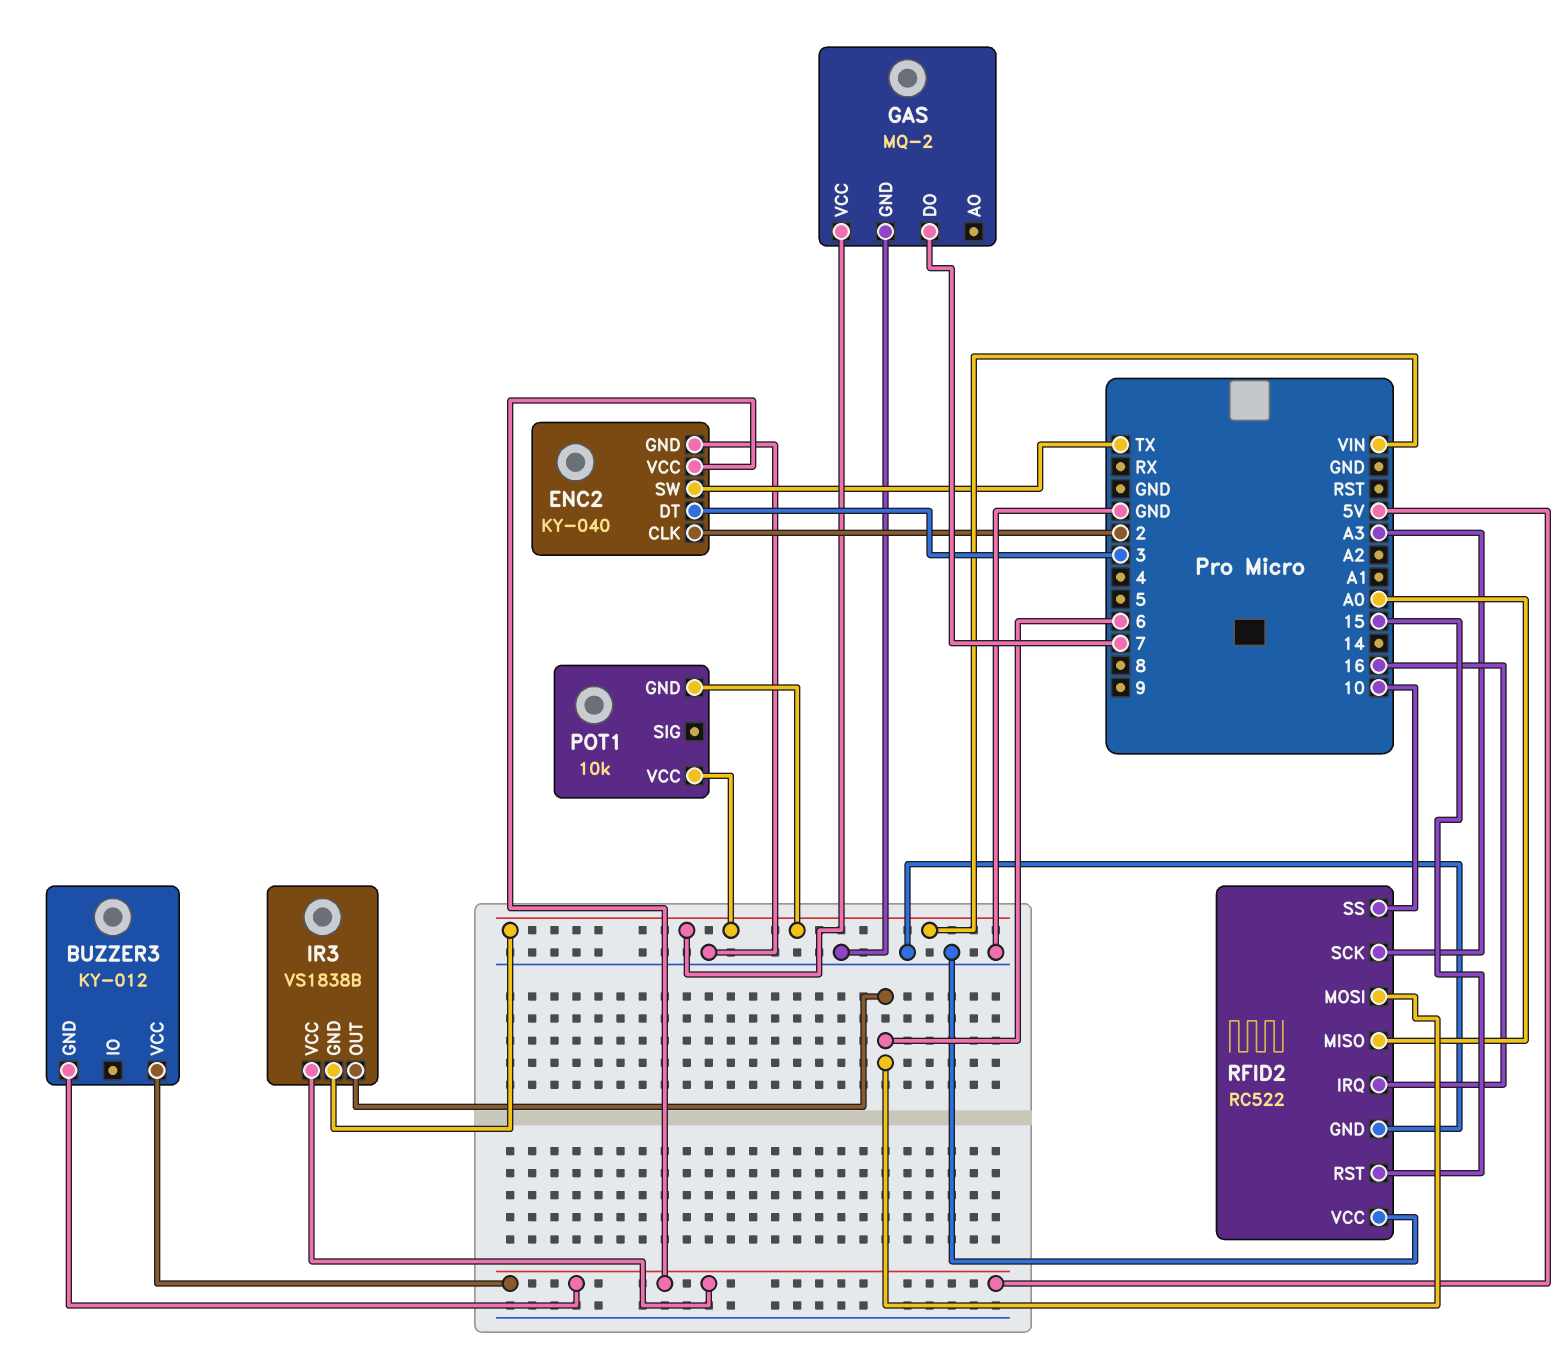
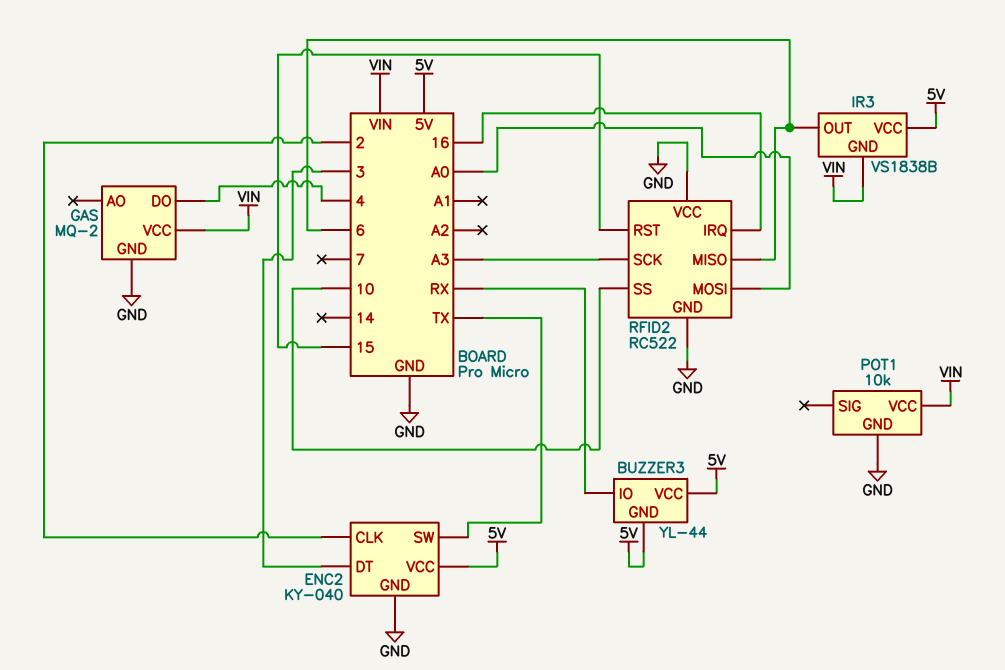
BUZZER3: KY-012 -> YL-44
BUZZER3 pin IO: none -> RX
GAS pin DO: 7 -> 4
POT1 pin GND: VIN -> GND
RFID2 pin MISO: A0 -> 6
RFID2 pin MOSI: 6 -> A0

